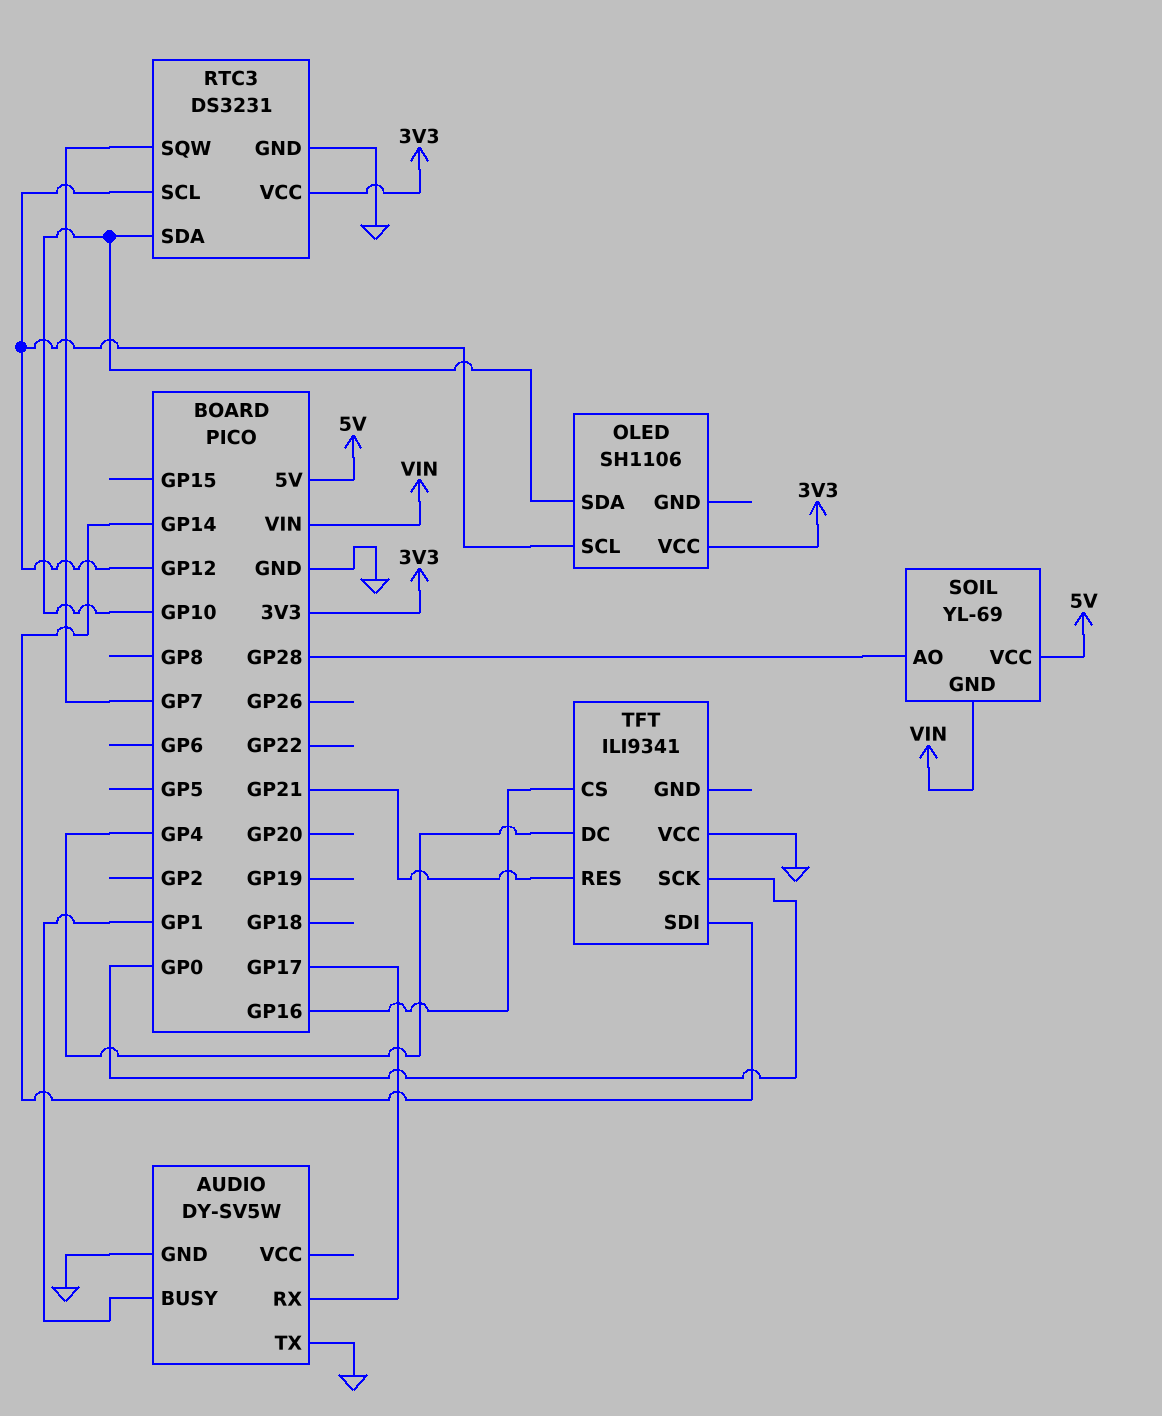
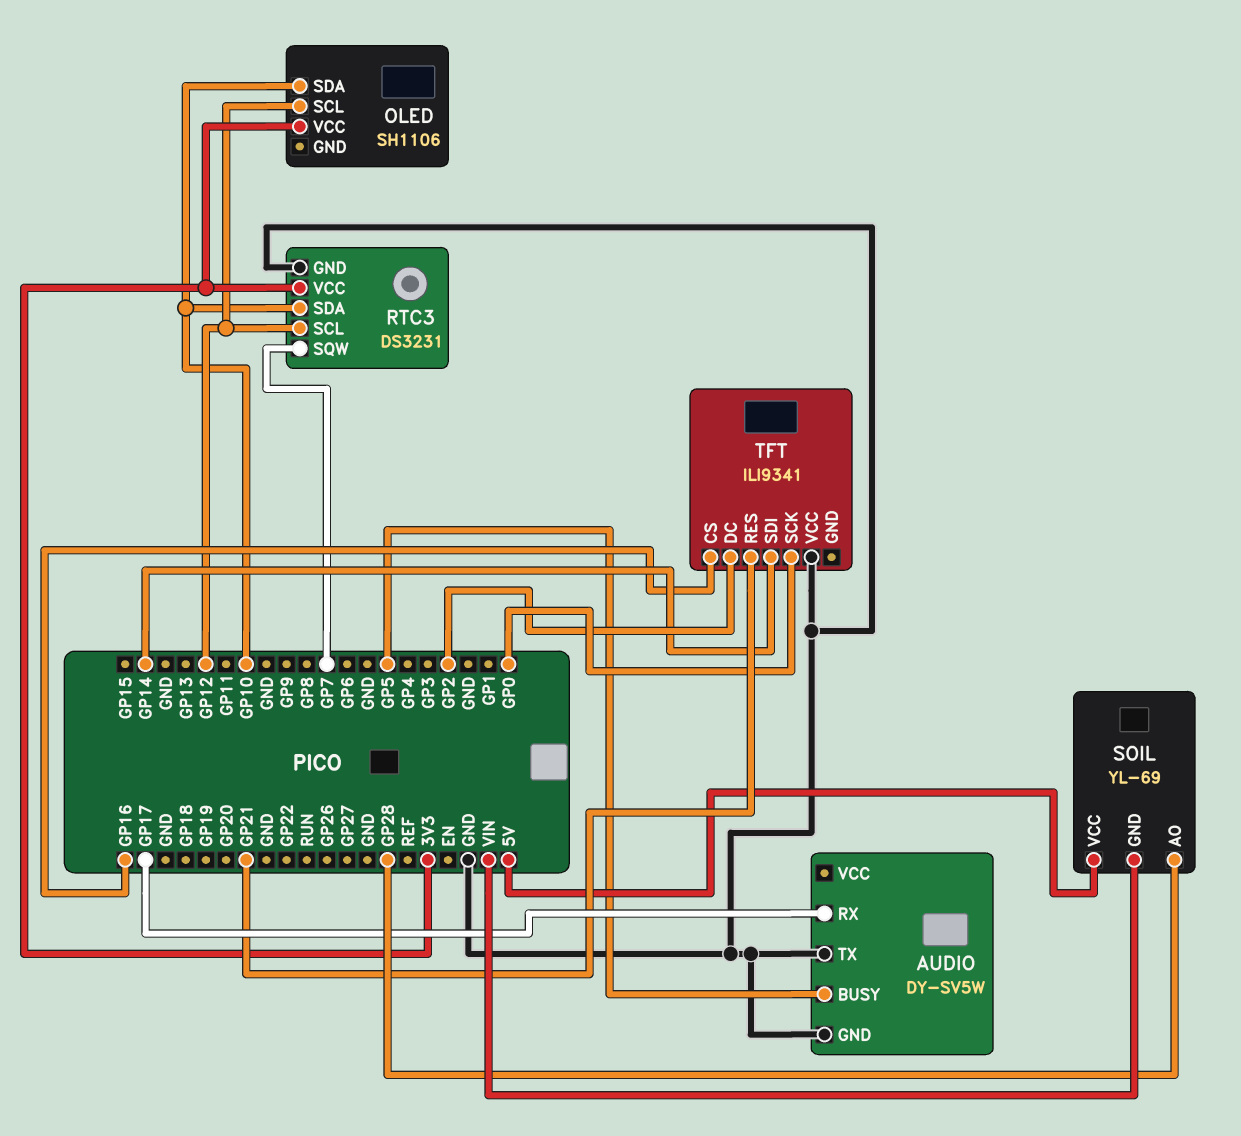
AUDIO pin BUSY: GP1 -> GP5
TFT pin DC: GP4 -> GP2

